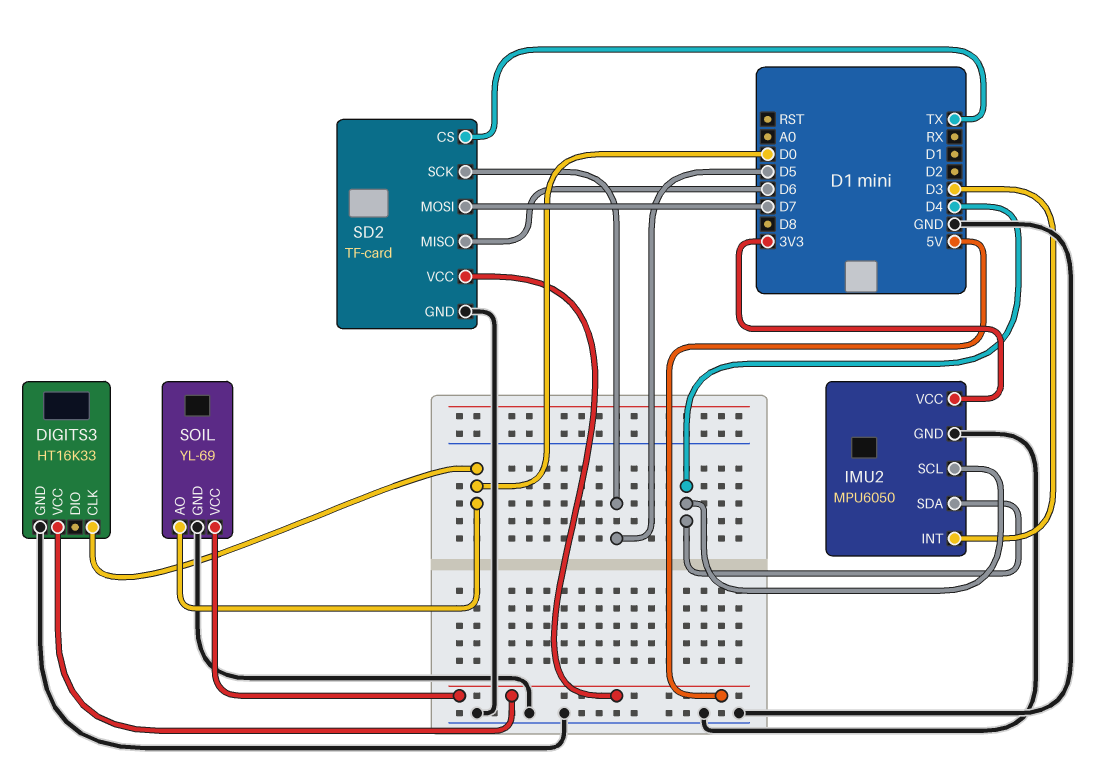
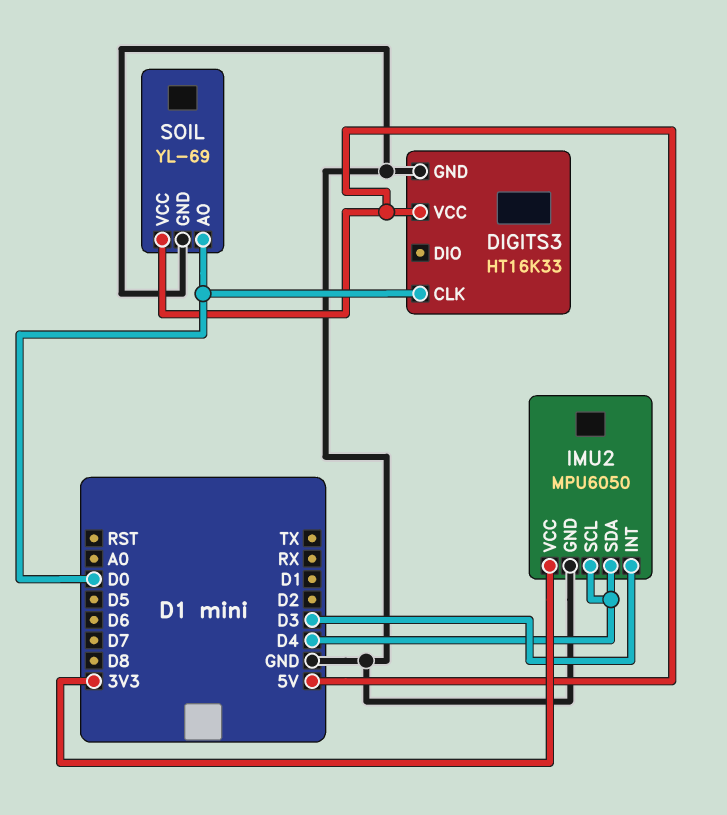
SD2: TF-card -> none
SD2 pin CS: TX -> none
SD2 pin GND: GND -> none
SD2 pin MISO: D6 -> none
SD2 pin MOSI: D7 -> none
SD2 pin SCK: D5 -> none
SD2 pin VCC: 5V -> none

